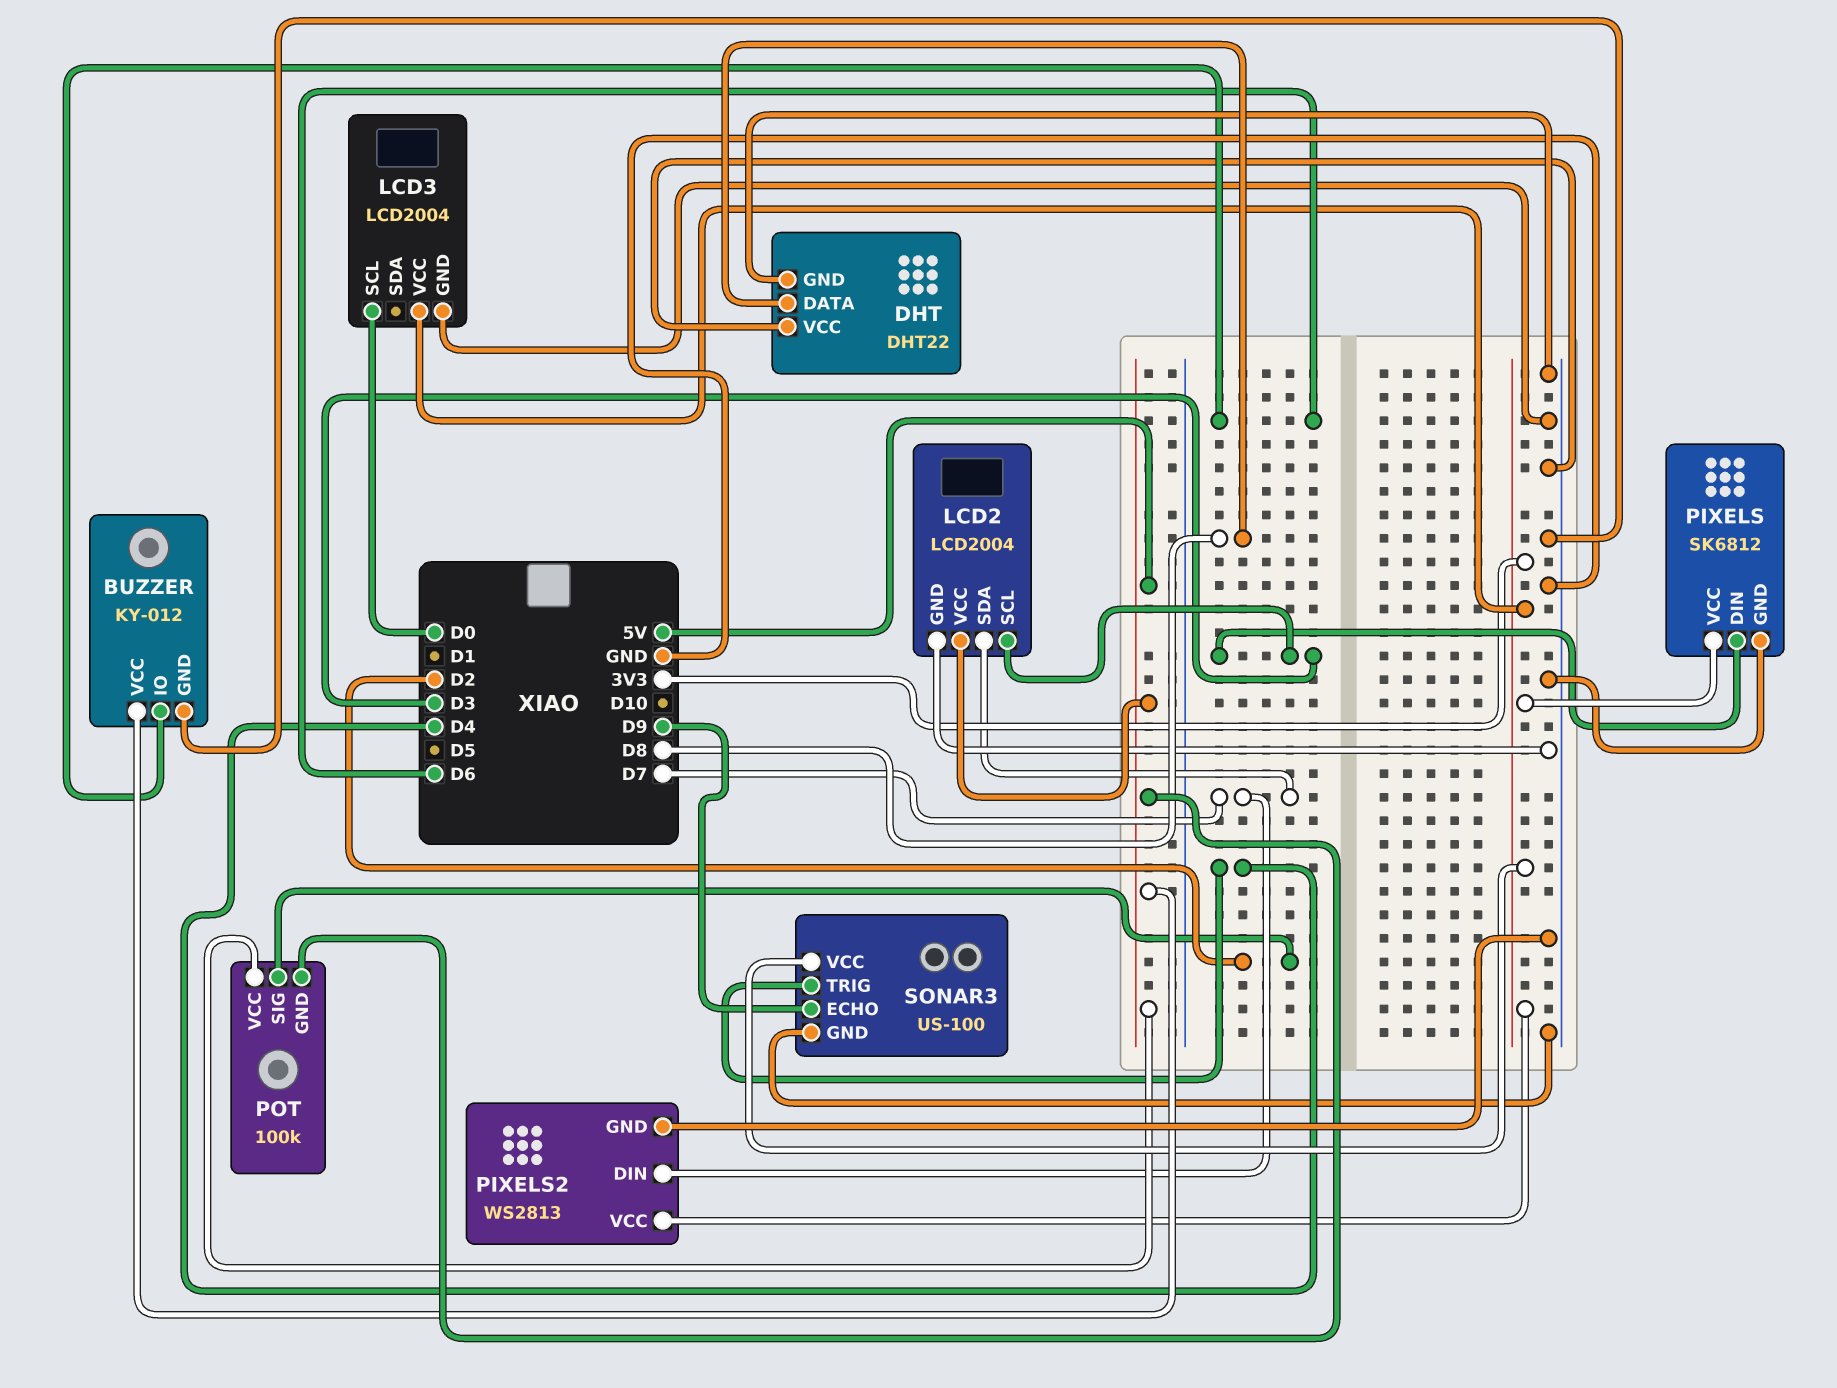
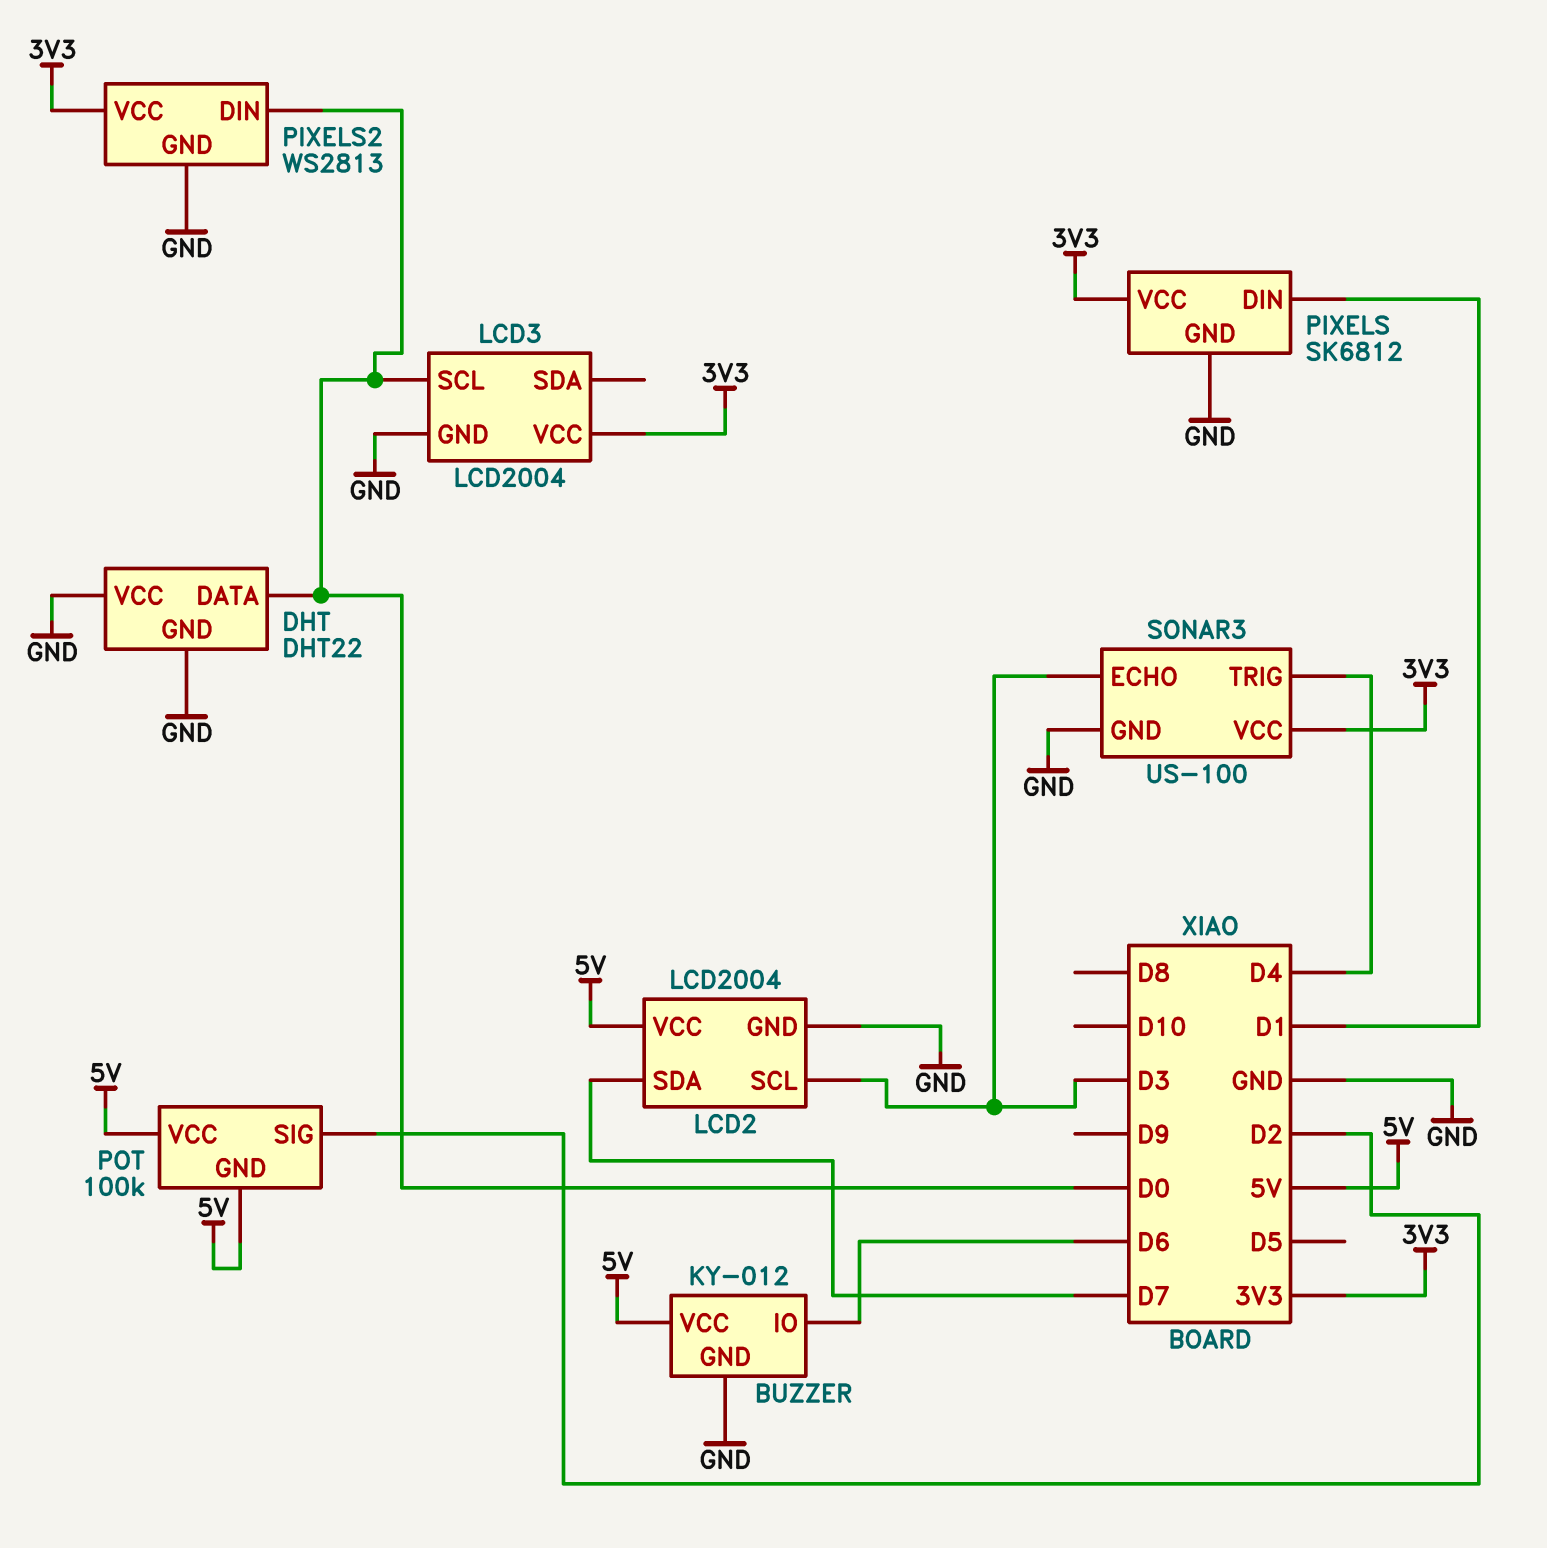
DHT pin DATA: D8 -> D0
PIXELS pin DIN: D3 -> D1
PIXELS2 pin DIN: D7 -> D0
SONAR3 pin ECHO: D9 -> D3

